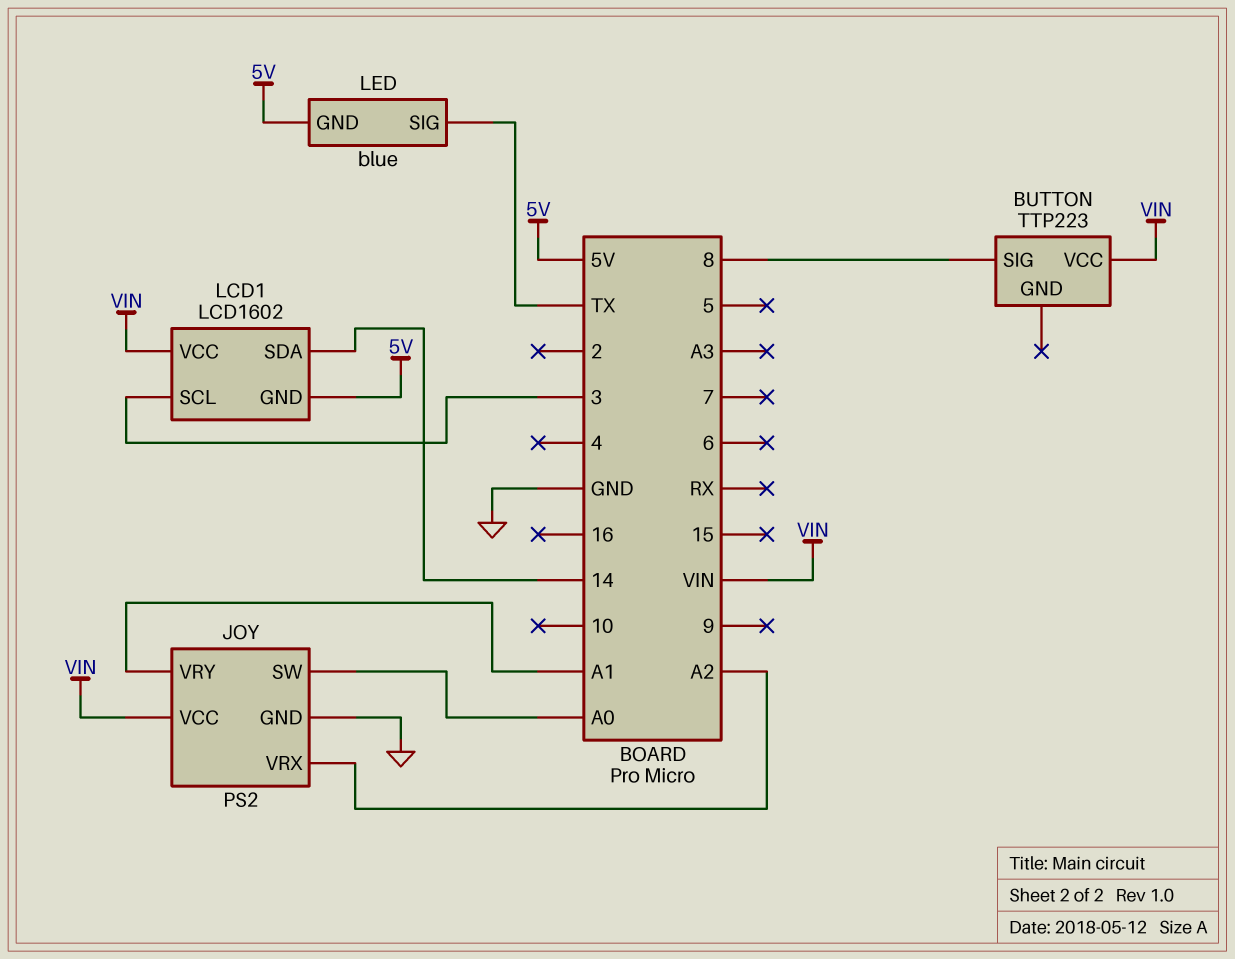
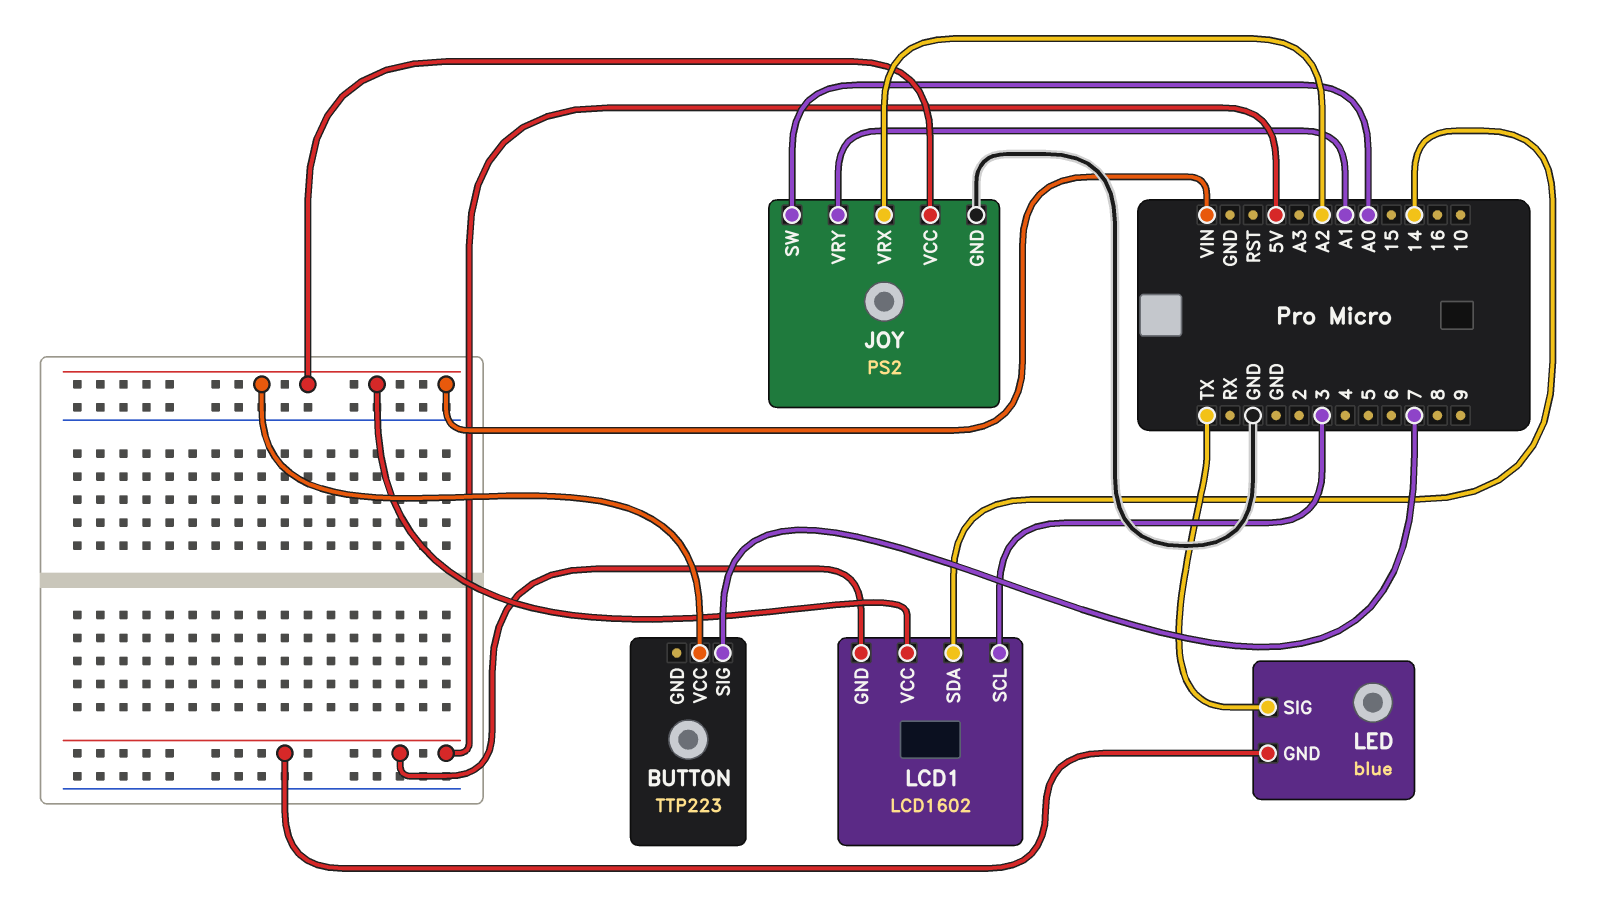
BUTTON pin SIG: 8 -> 7

